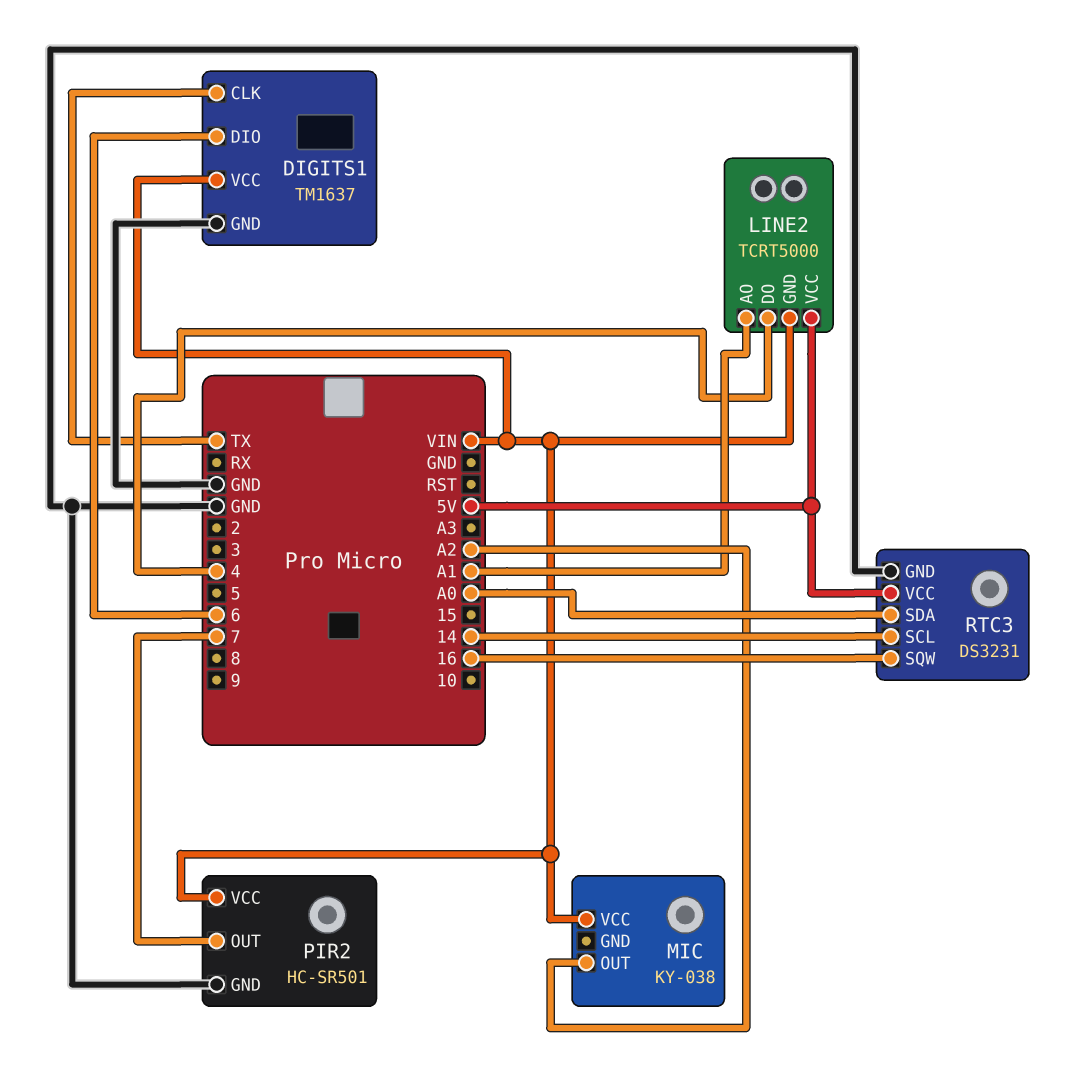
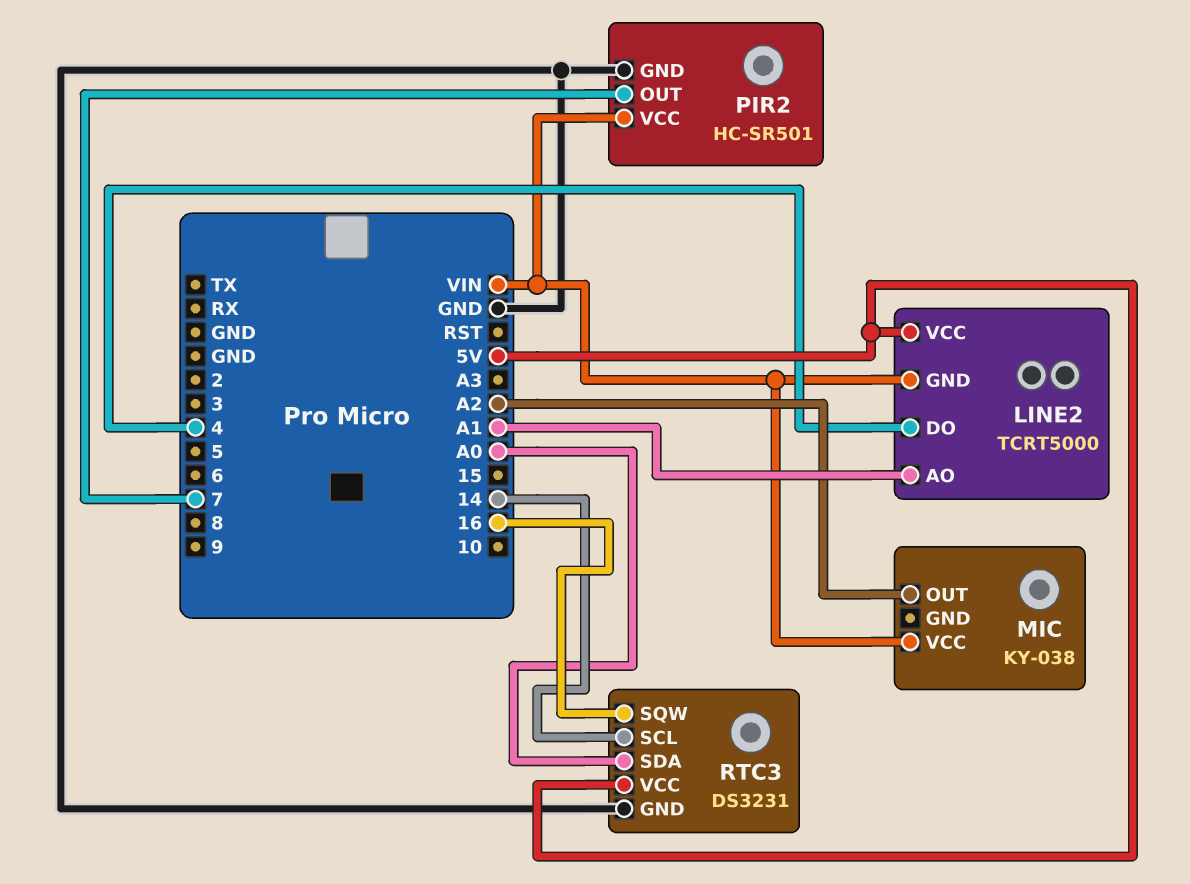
DIGITS1: TM1637 -> none
DIGITS1 pin CLK: TX -> none
DIGITS1 pin DIO: 6 -> none
DIGITS1 pin GND: GND -> none
DIGITS1 pin VCC: VIN -> none

